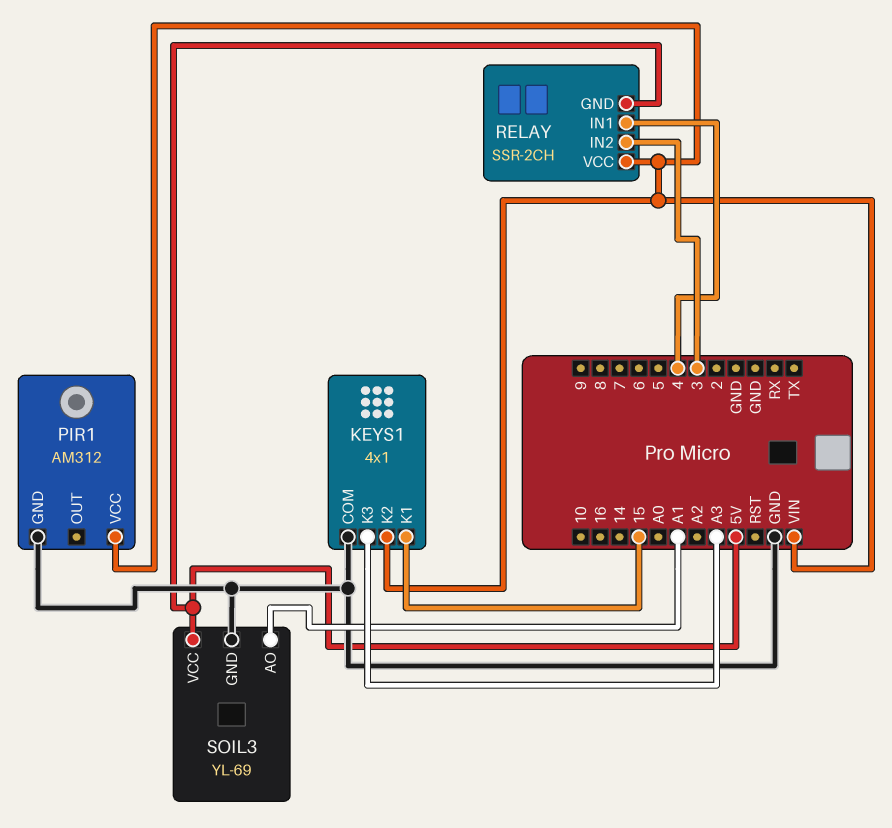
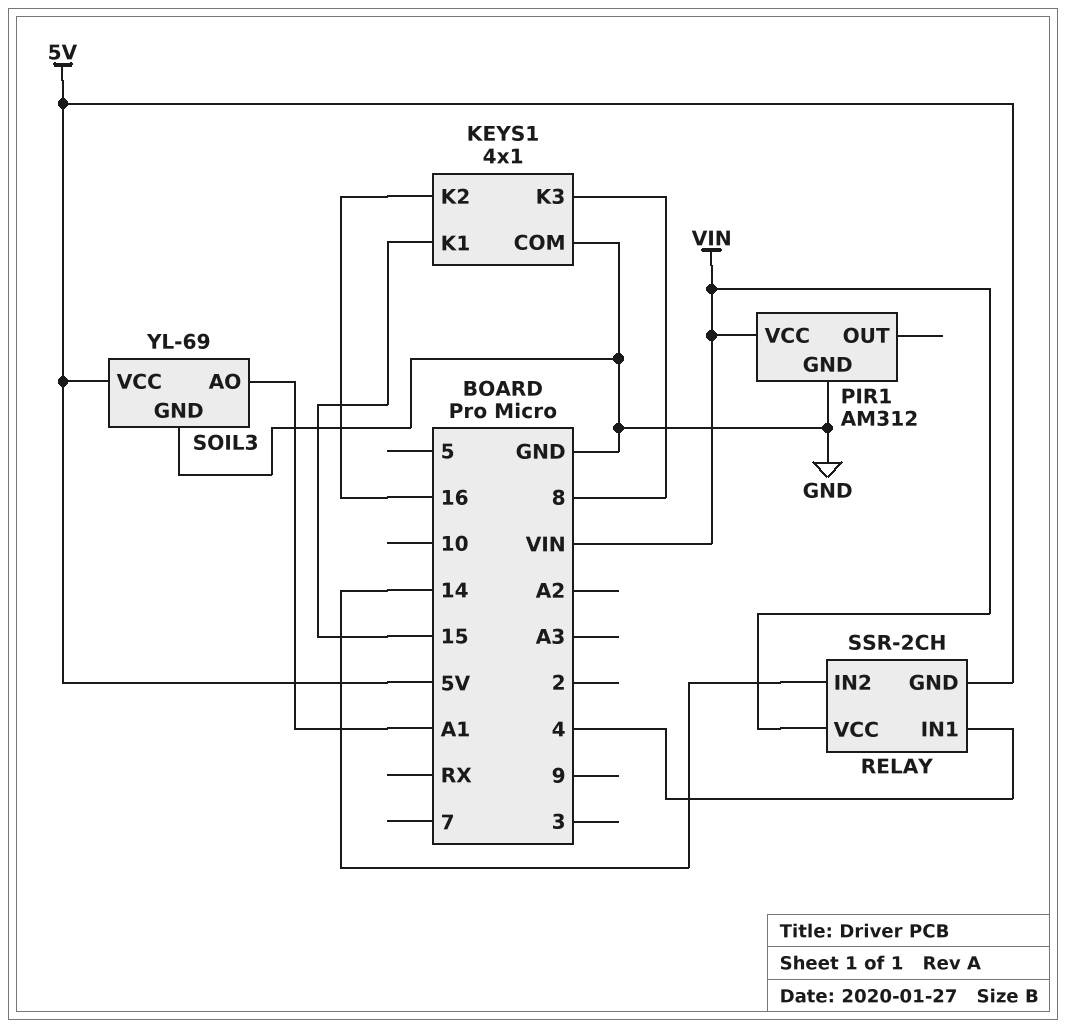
KEYS1 pin K2: VIN -> 16
KEYS1 pin K3: A3 -> 8
RELAY pin IN2: 3 -> 14

